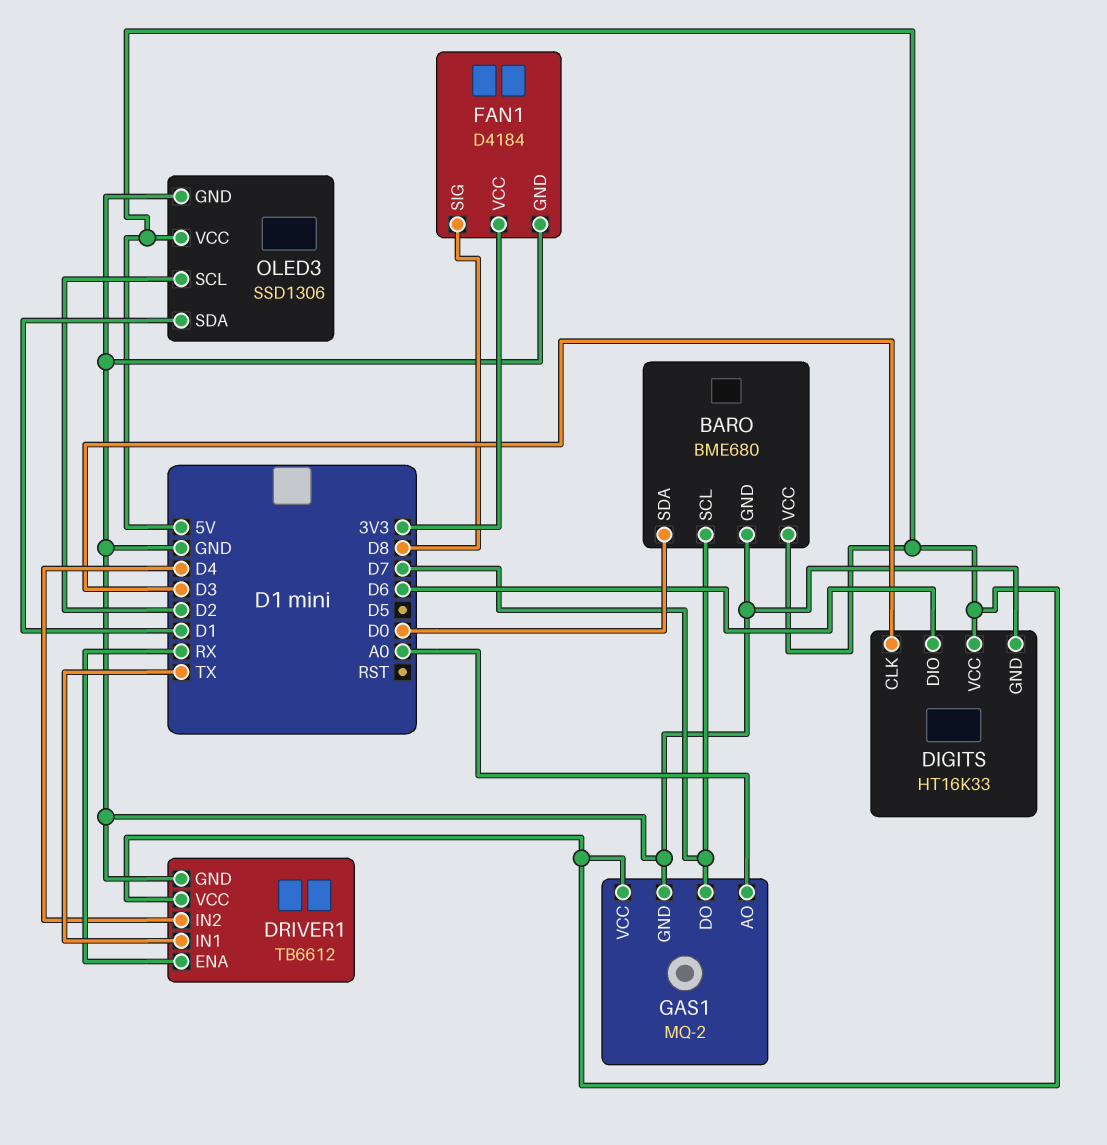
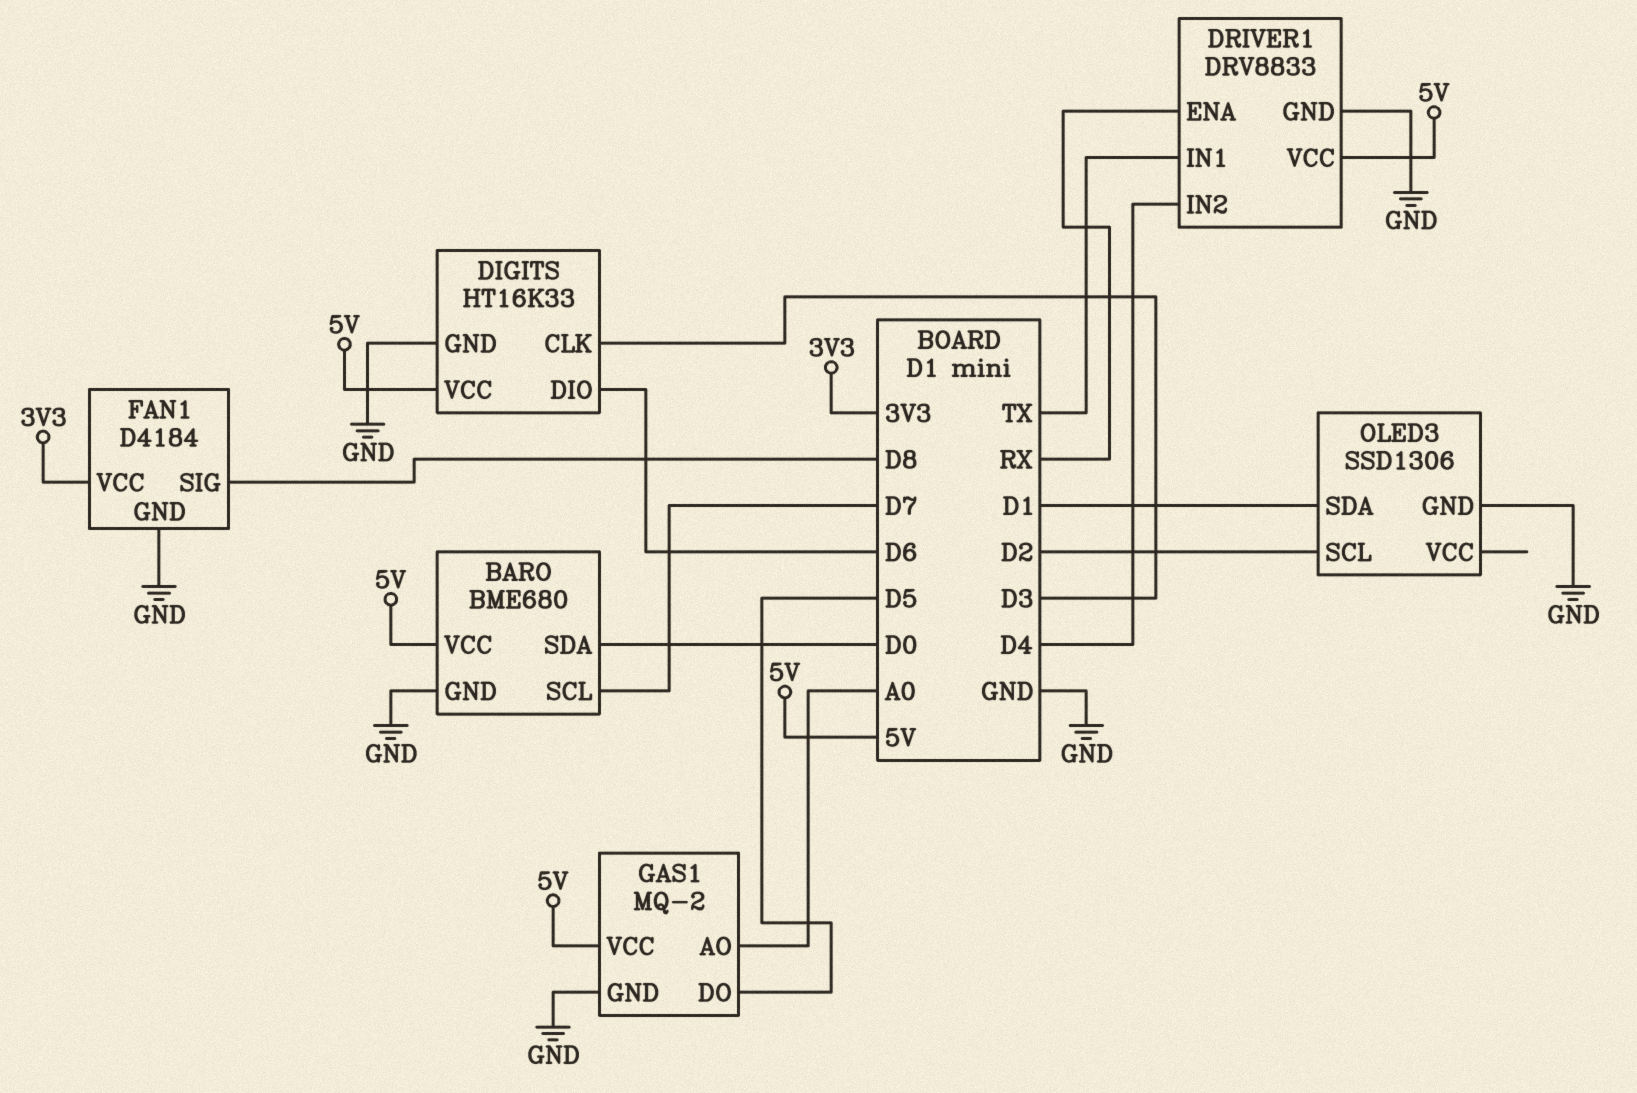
DRIVER1: TB6612 -> DRV8833
GAS1 pin DO: D7 -> D5
OLED3 pin VCC: 5V -> none

